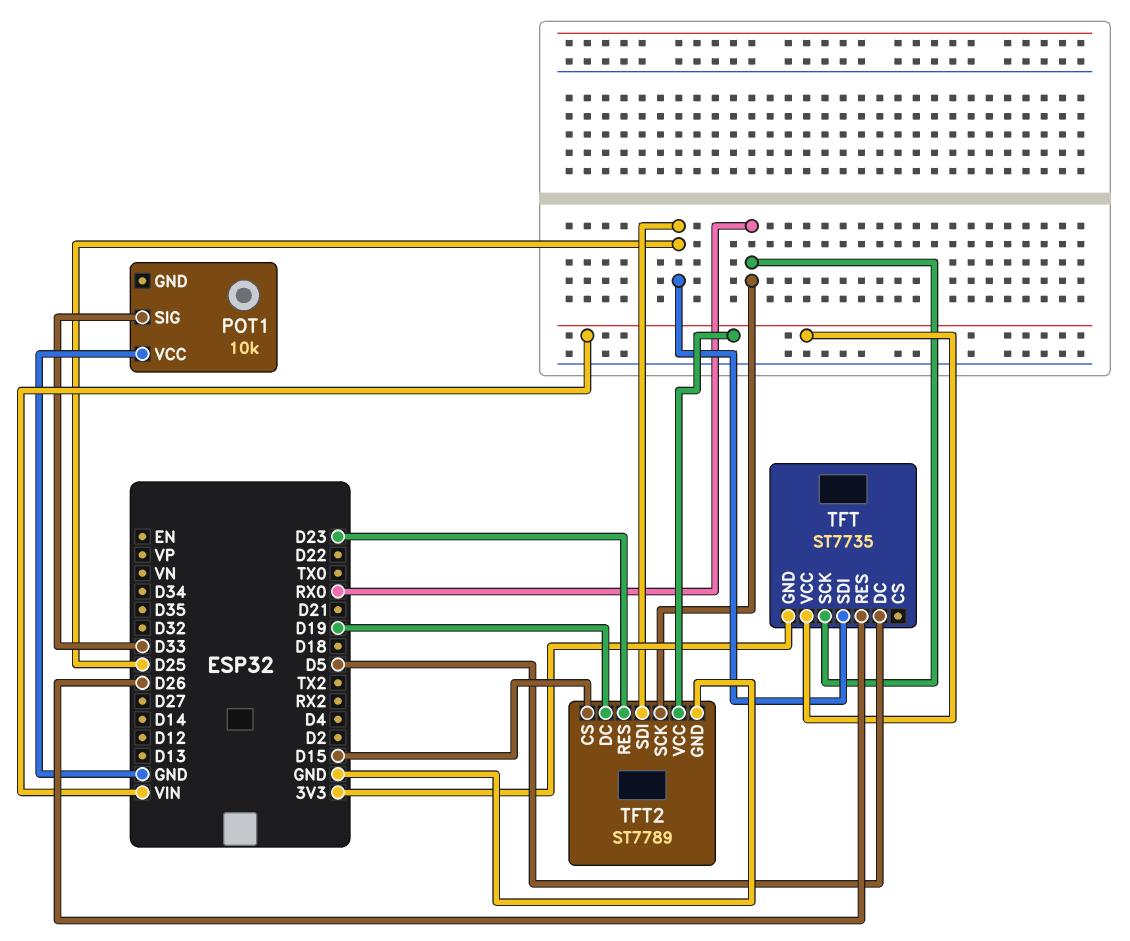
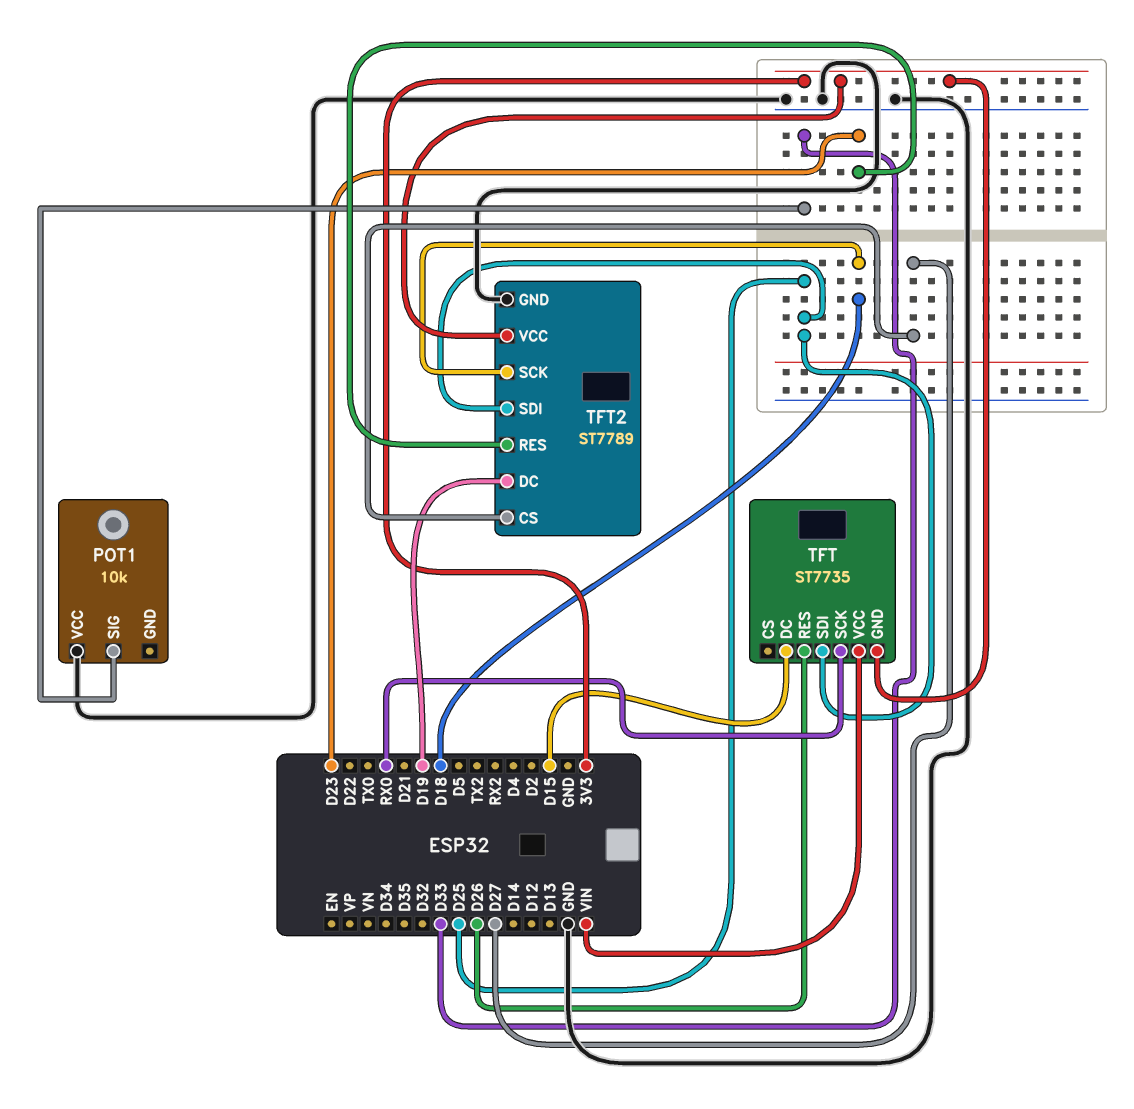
TFT pin DC: D5 -> D15
TFT2 pin CS: D15 -> D27
TFT2 pin SCK: RX0 -> D18
TFT2 pin VCC: VIN -> 3V3

